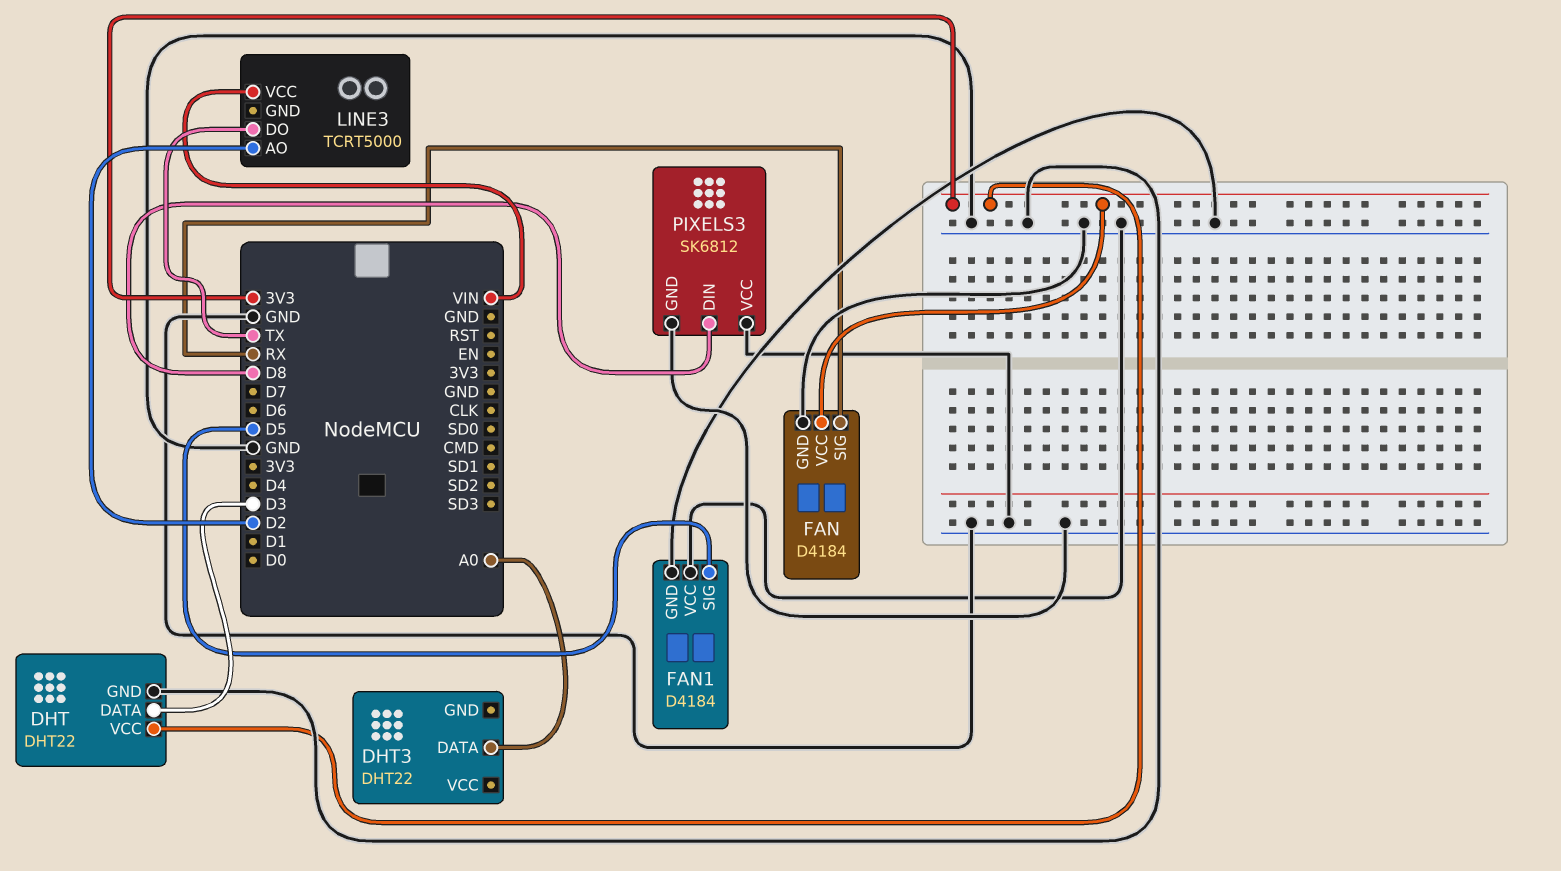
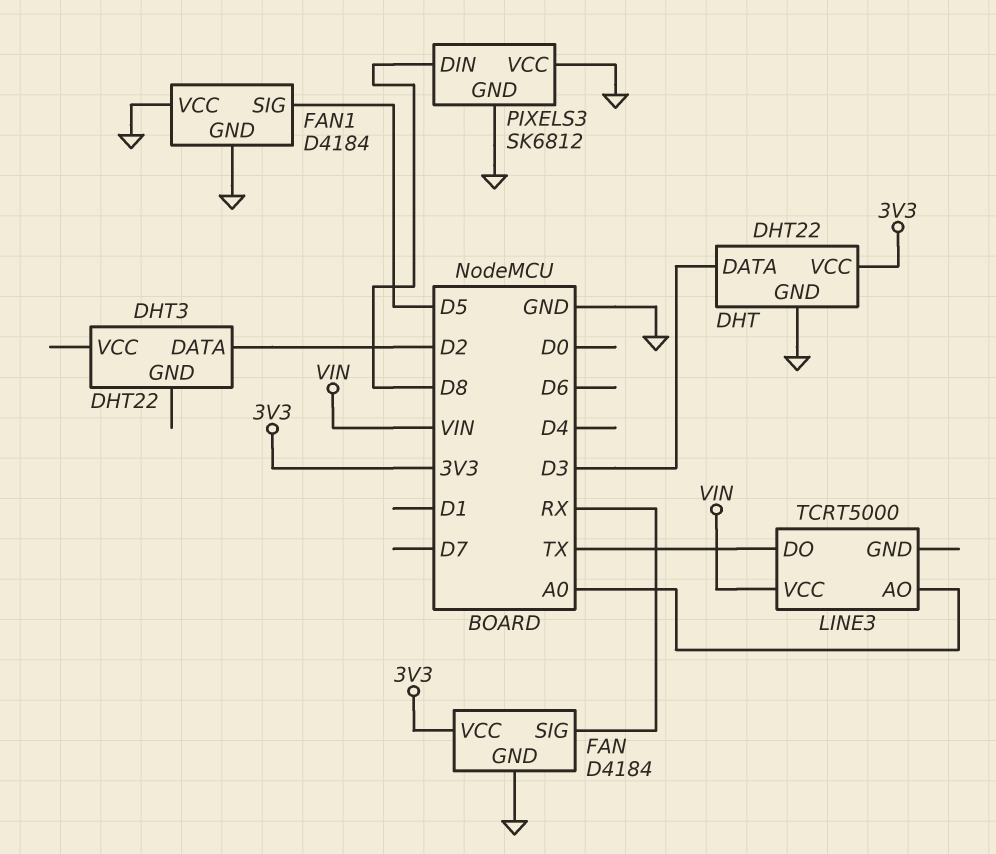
DHT3 pin DATA: A0 -> D2
LINE3 pin AO: D2 -> A0

